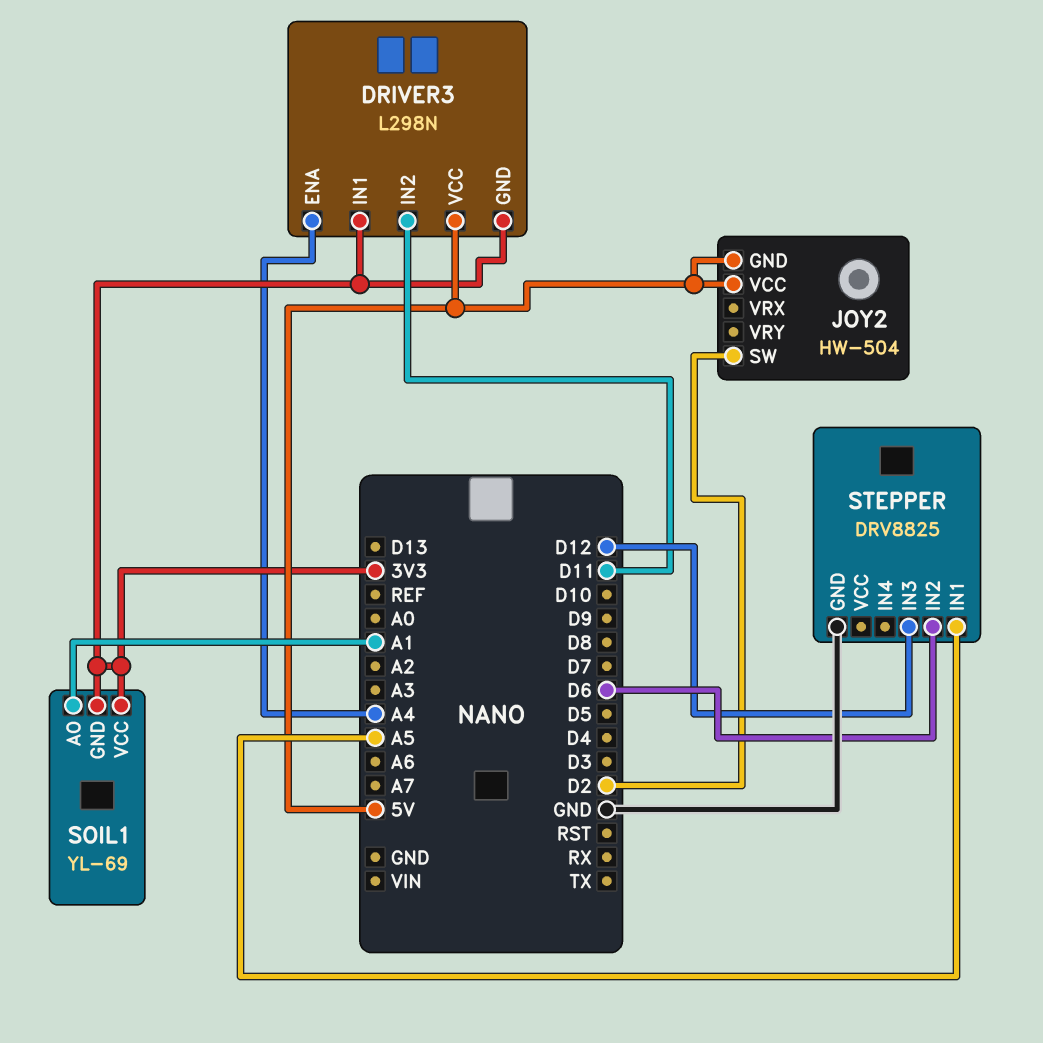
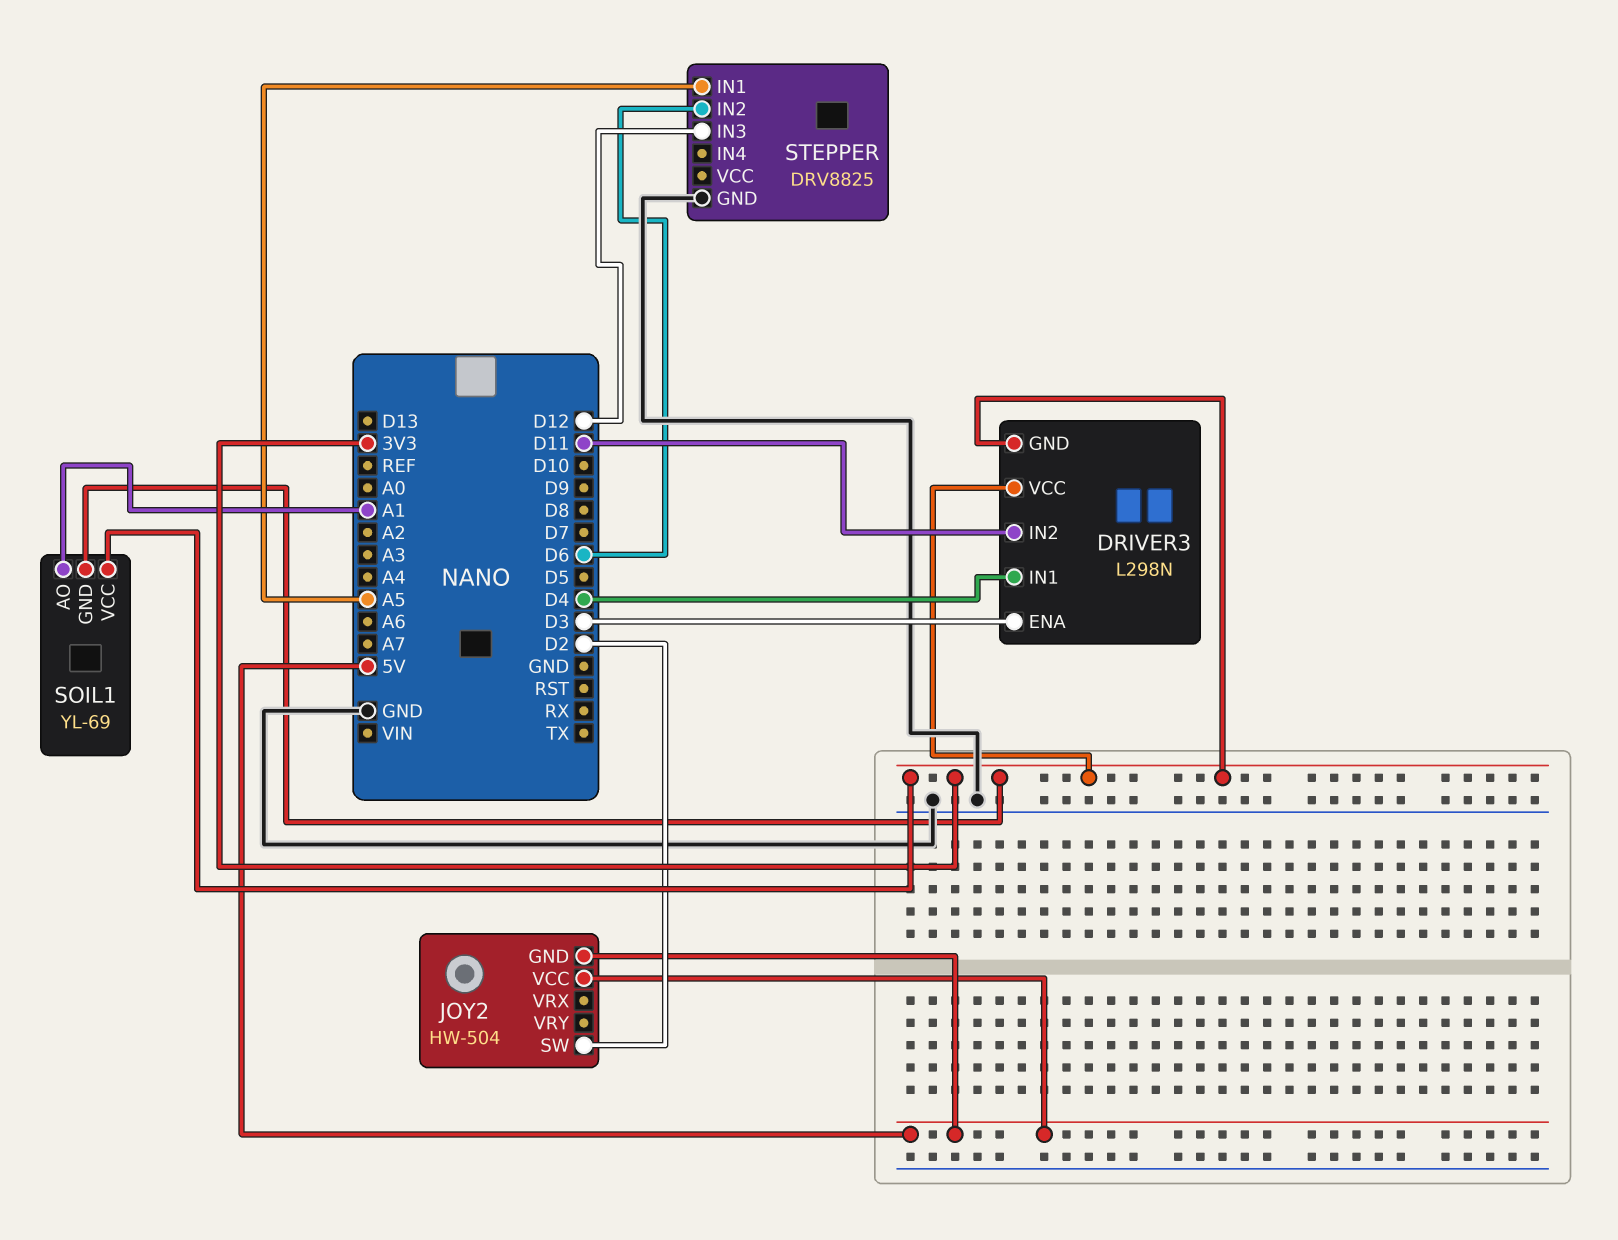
DRIVER3 pin ENA: A4 -> D3
DRIVER3 pin IN1: 3V3 -> D4
DRIVER3 pin VCC: 5V -> 3V3

